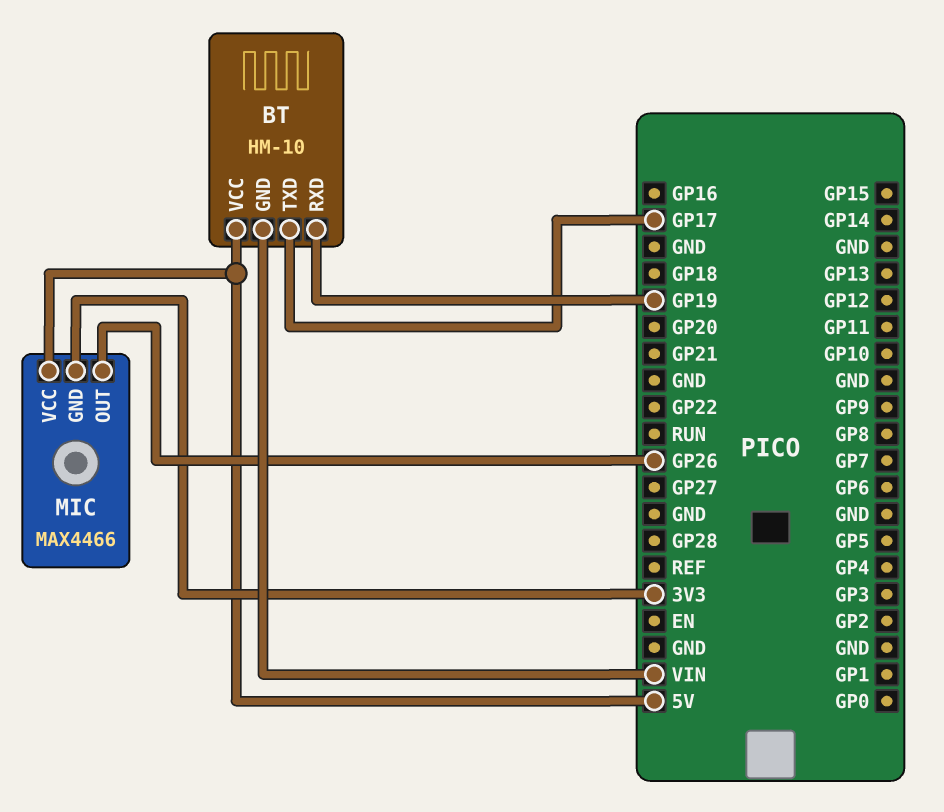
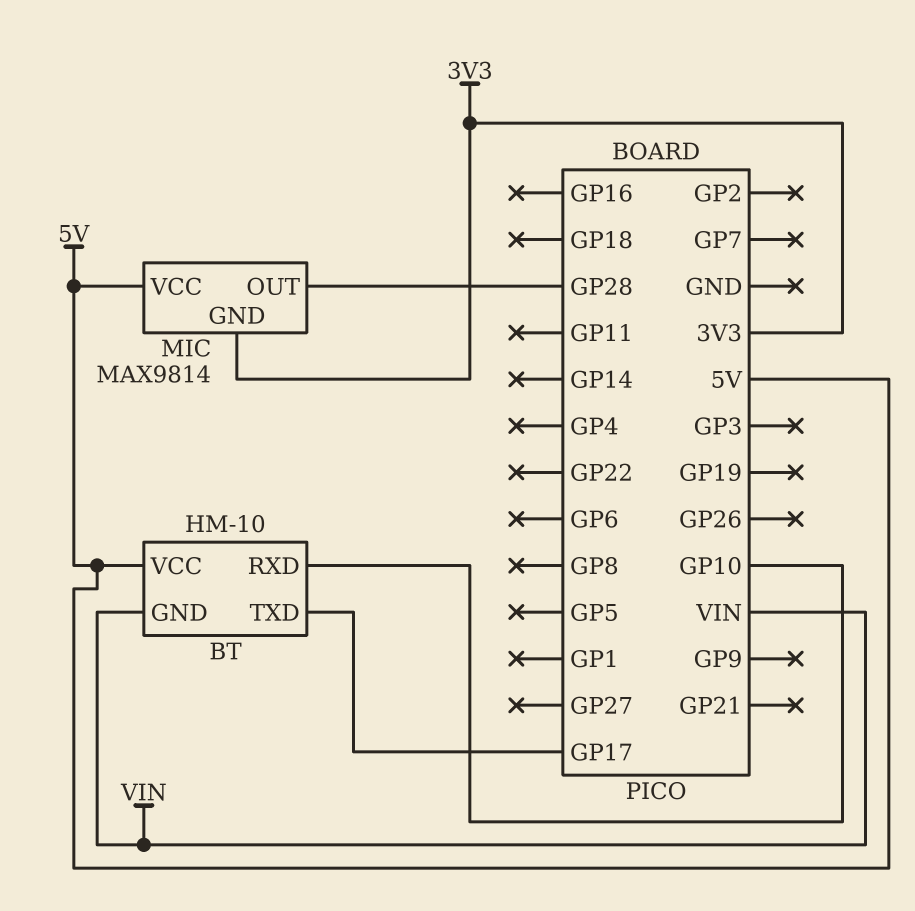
BT pin RXD: GP19 -> GP10
MIC: MAX4466 -> MAX9814
MIC pin OUT: GP26 -> GP28

